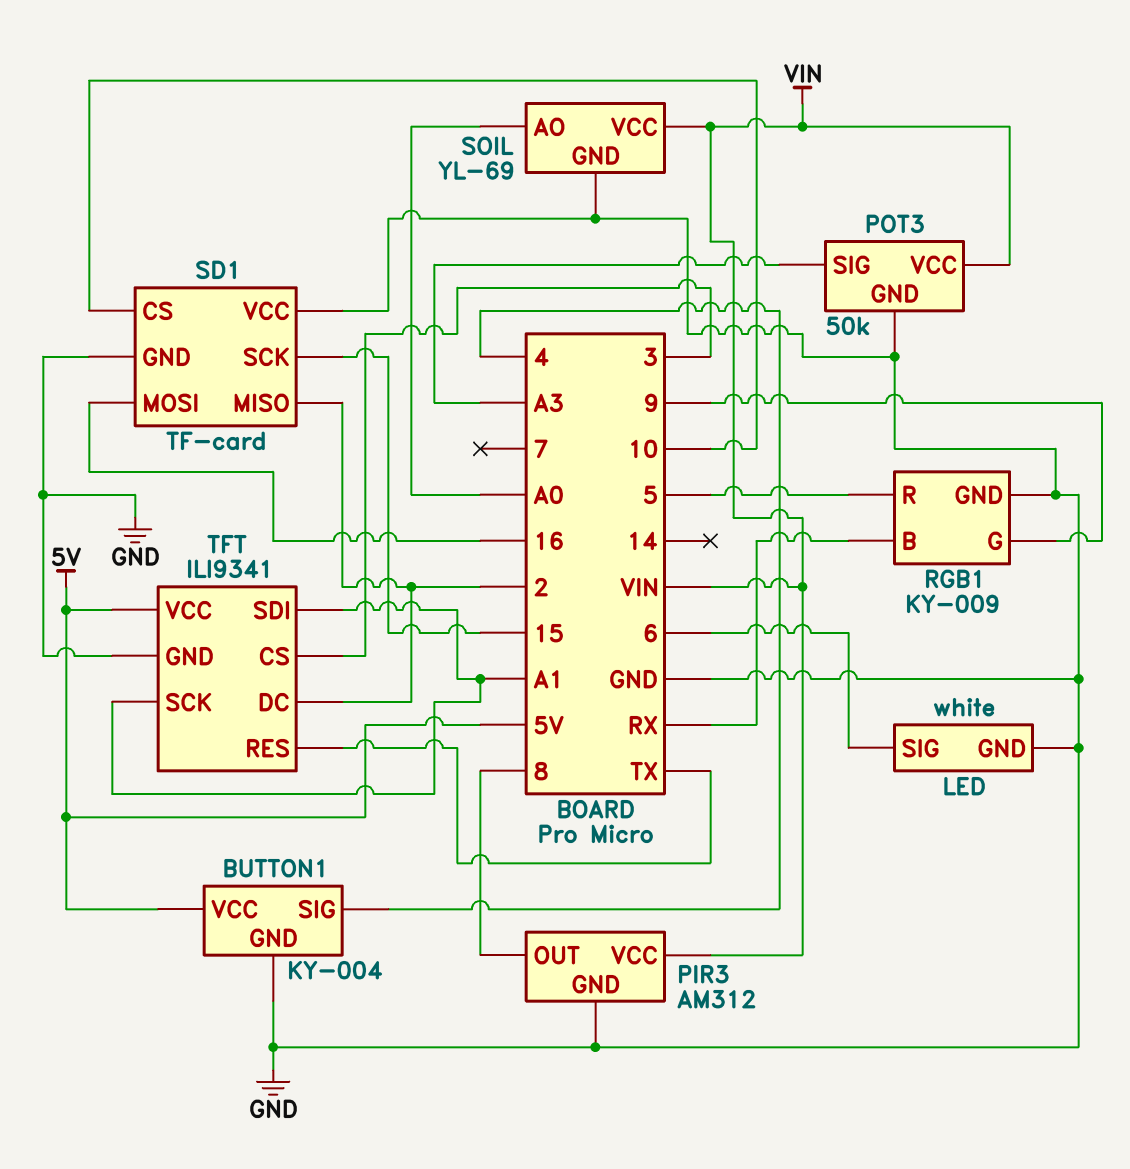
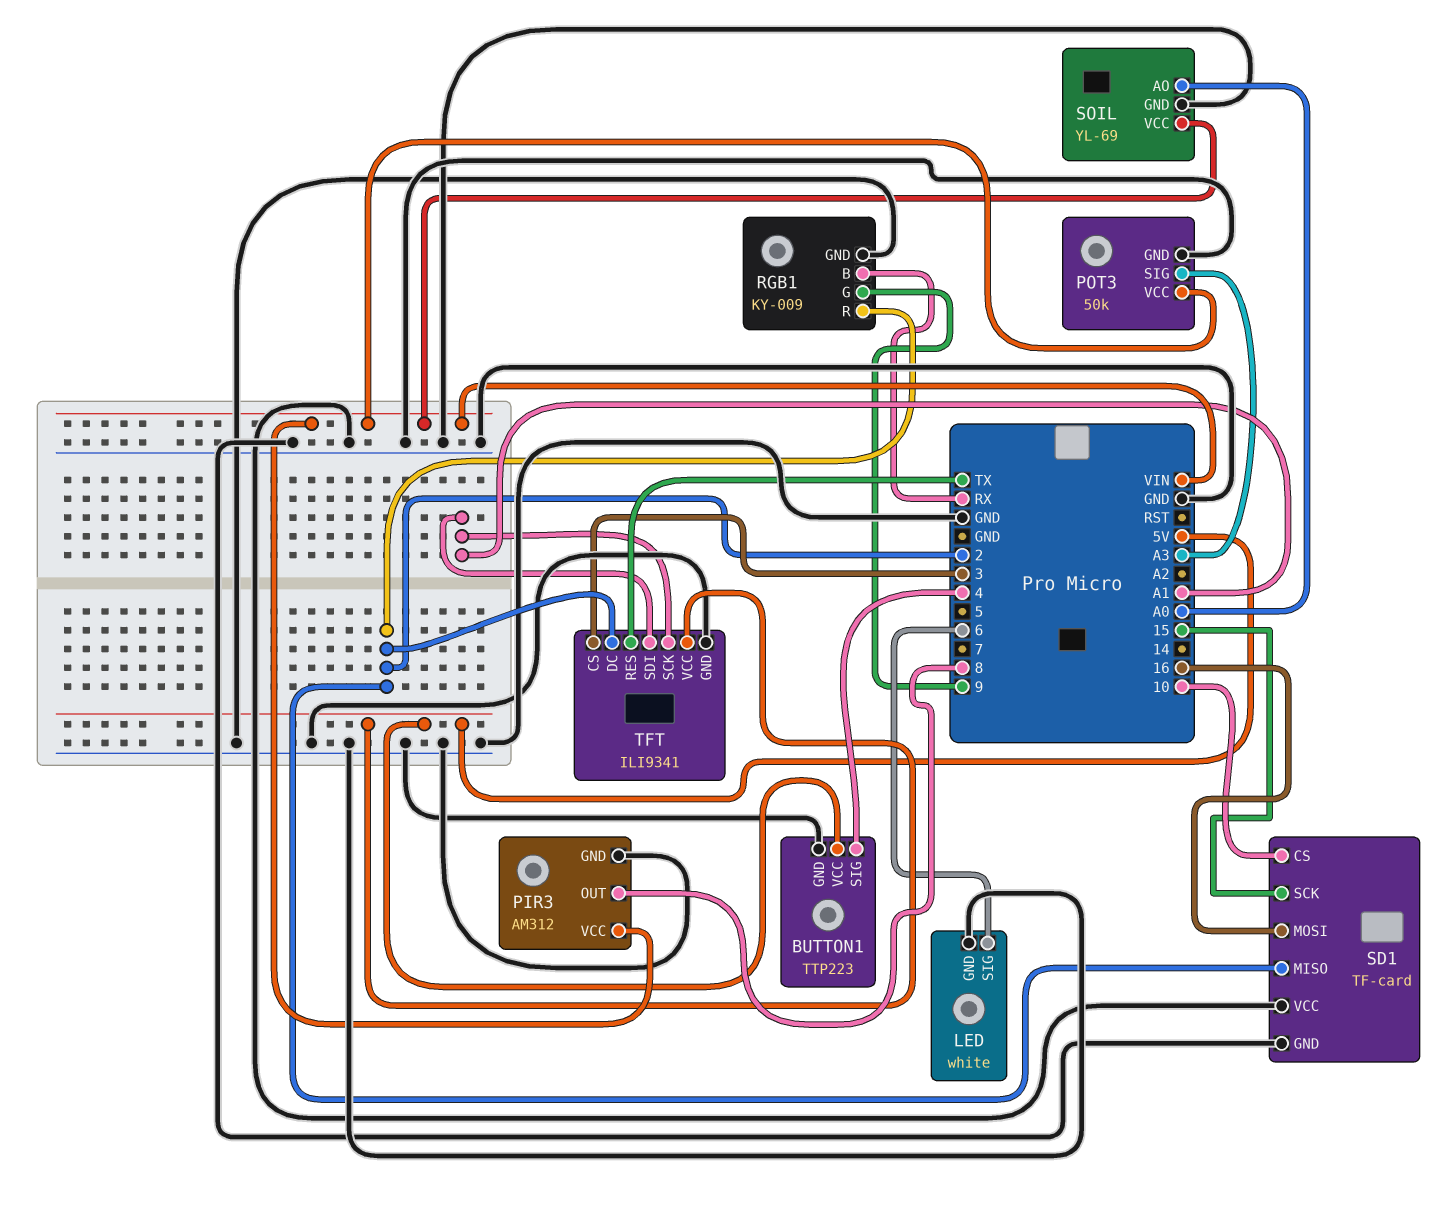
BUTTON1: KY-004 -> TTP223
RGB1 pin R: 5 -> 2

